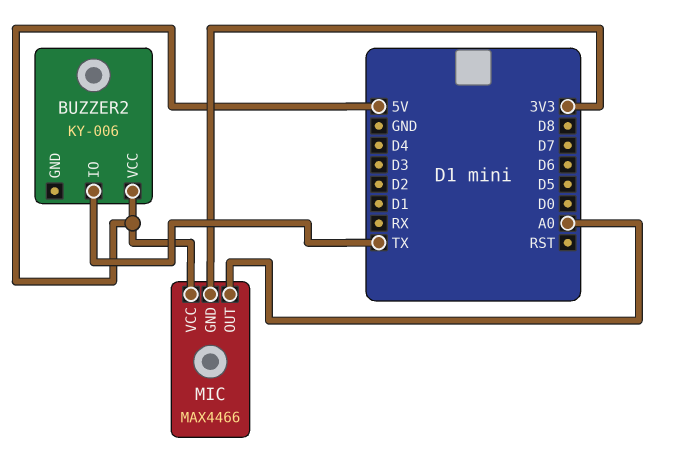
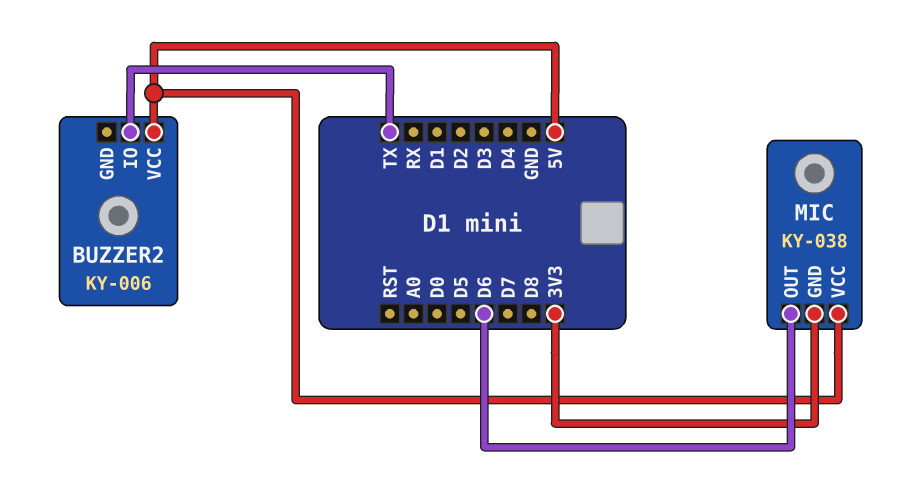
MIC: MAX4466 -> KY-038
MIC pin OUT: A0 -> D6

